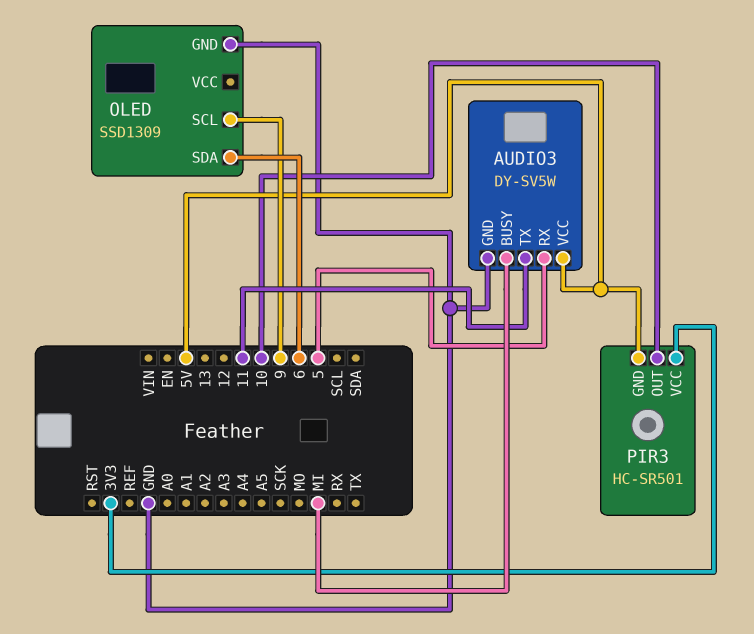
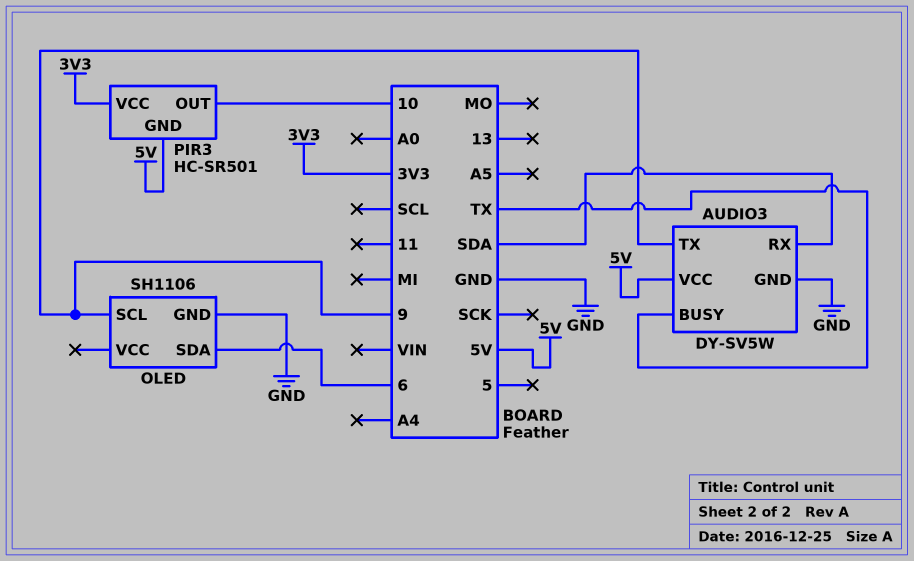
AUDIO3 pin BUSY: MI -> TX
AUDIO3 pin RX: 5 -> SDA
AUDIO3 pin TX: 11 -> 9
OLED: SSD1309 -> SH1106

